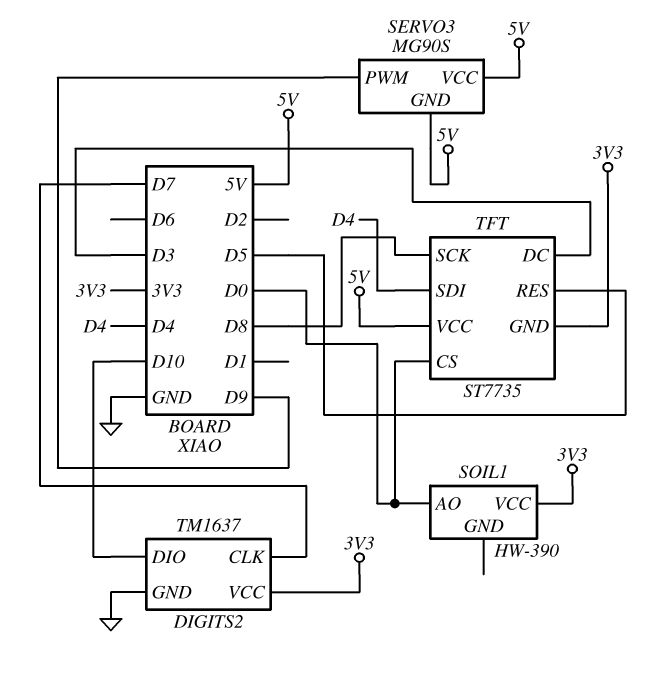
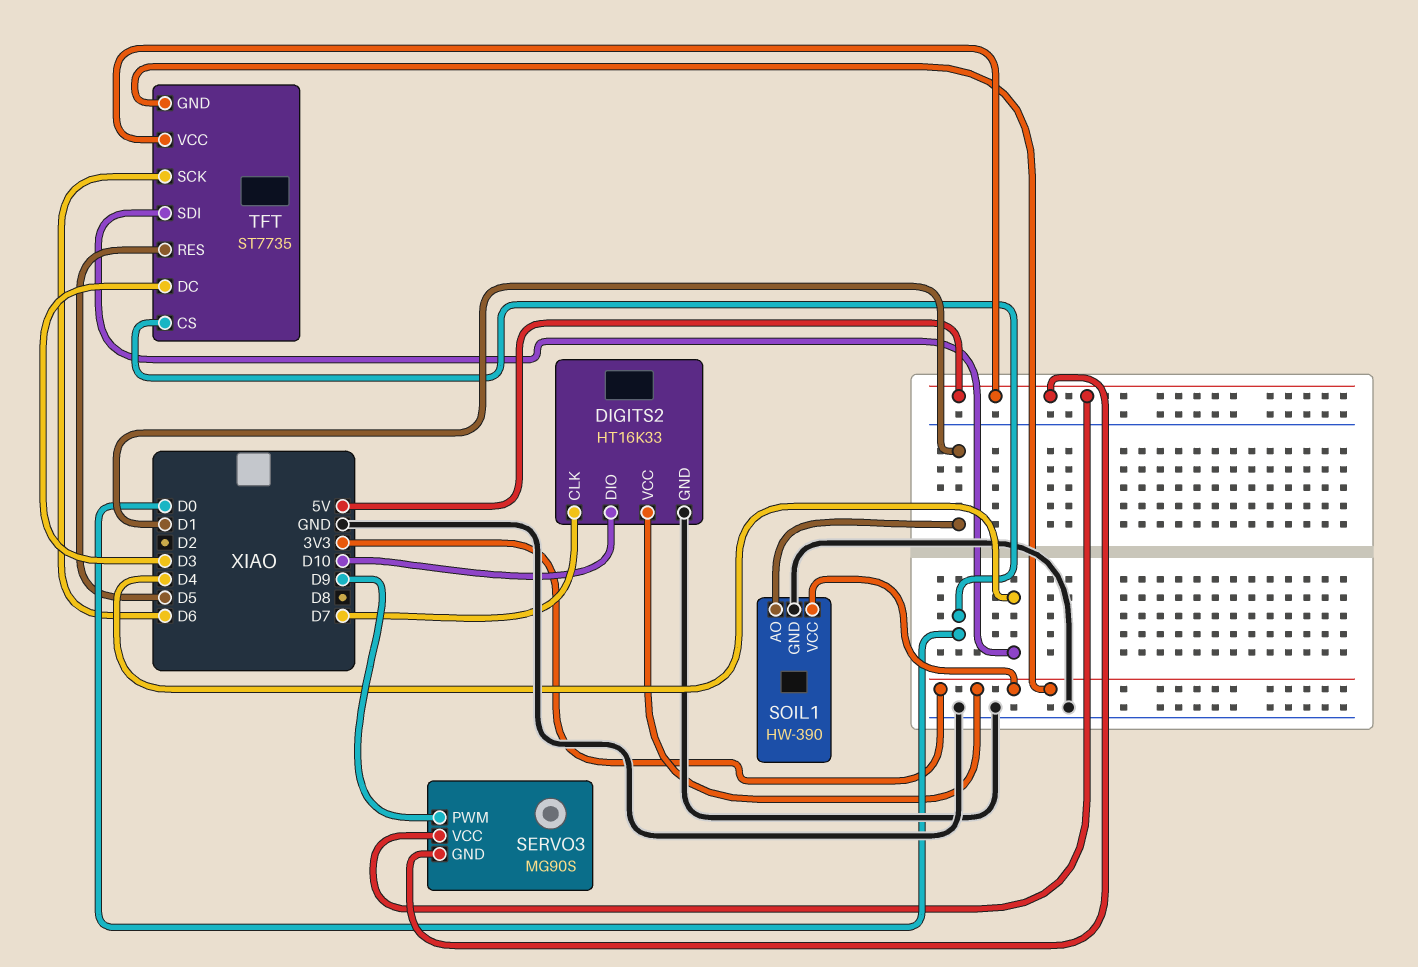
DIGITS2: TM1637 -> HT16K33
SOIL1 pin AO: D0 -> D1
SOIL1 pin GND: none -> GND
TFT pin SCK: D8 -> D6

